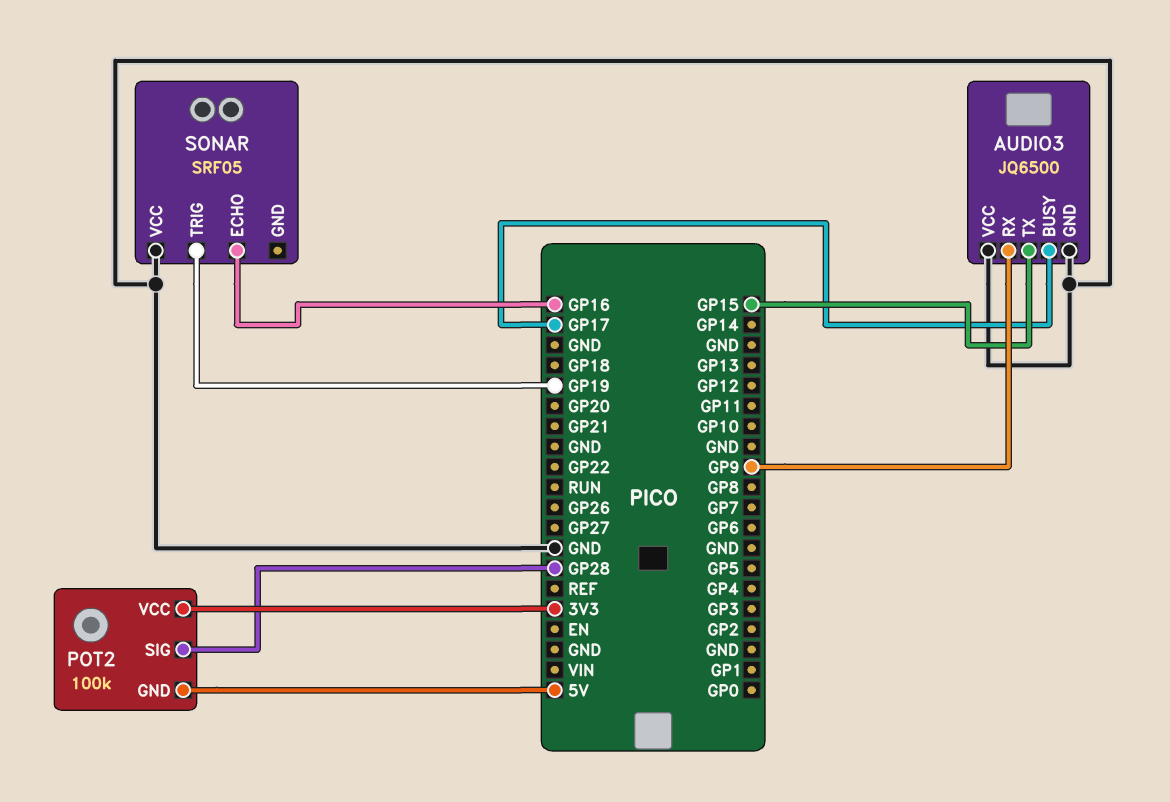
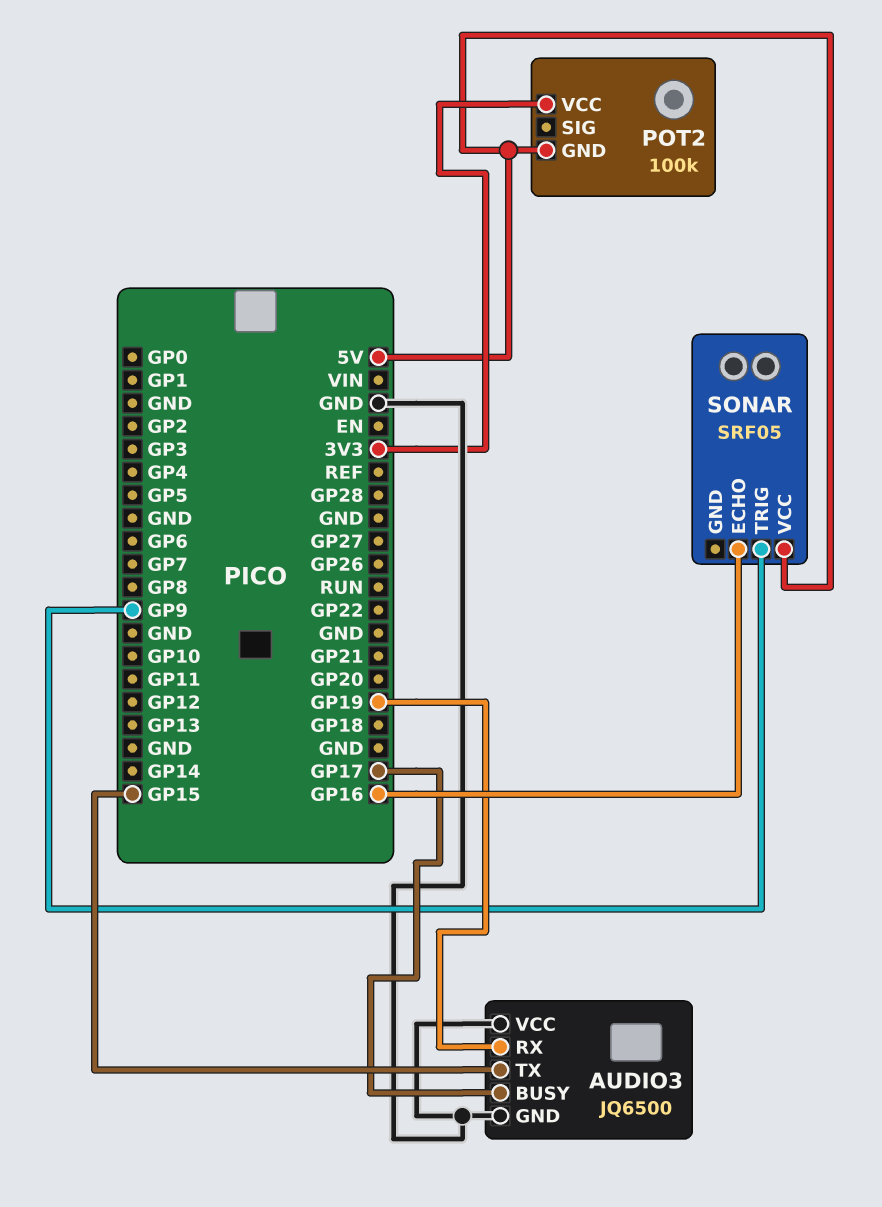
AUDIO3 pin RX: GP9 -> GP19
POT2 pin SIG: GP28 -> none
SONAR pin TRIG: GP19 -> GP9
SONAR pin VCC: GND -> 5V

